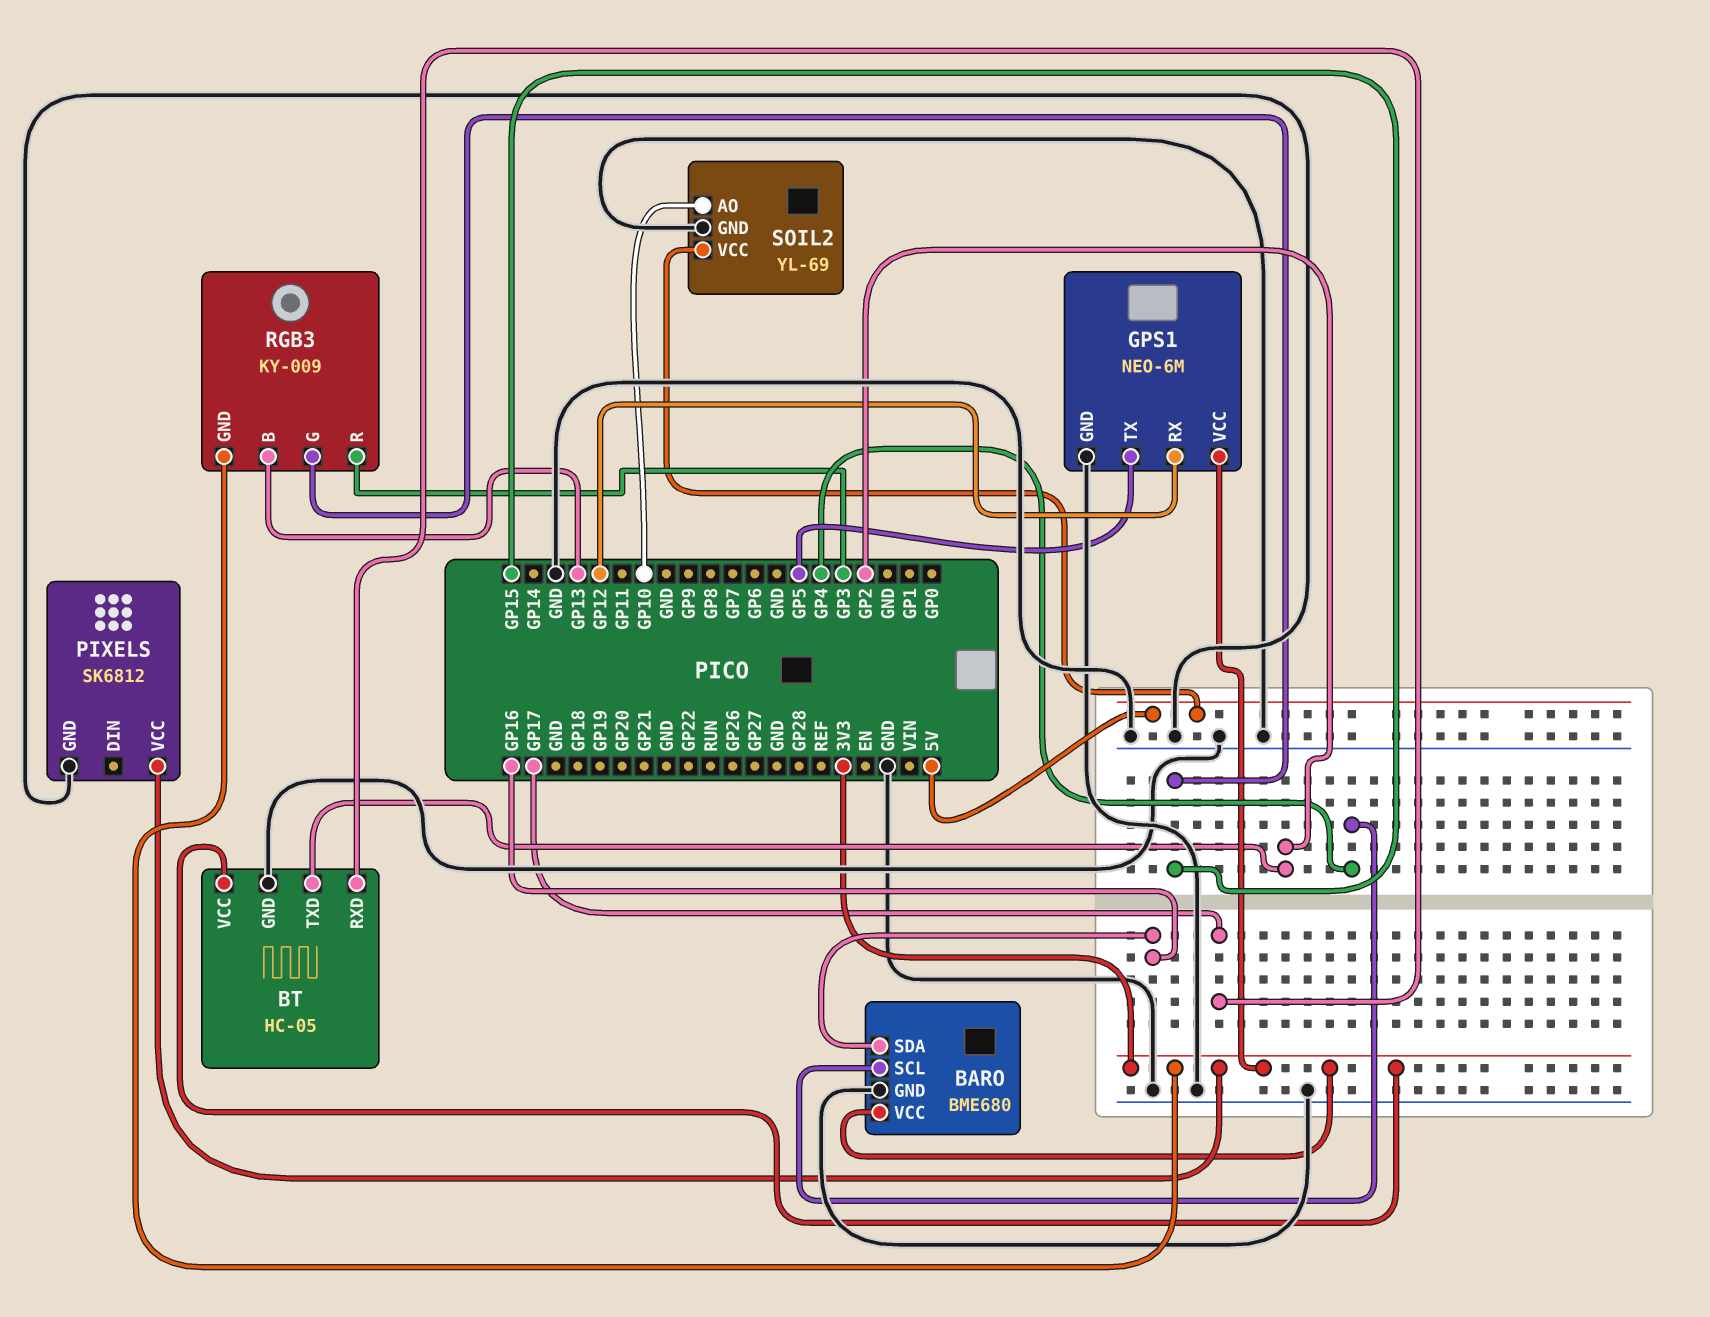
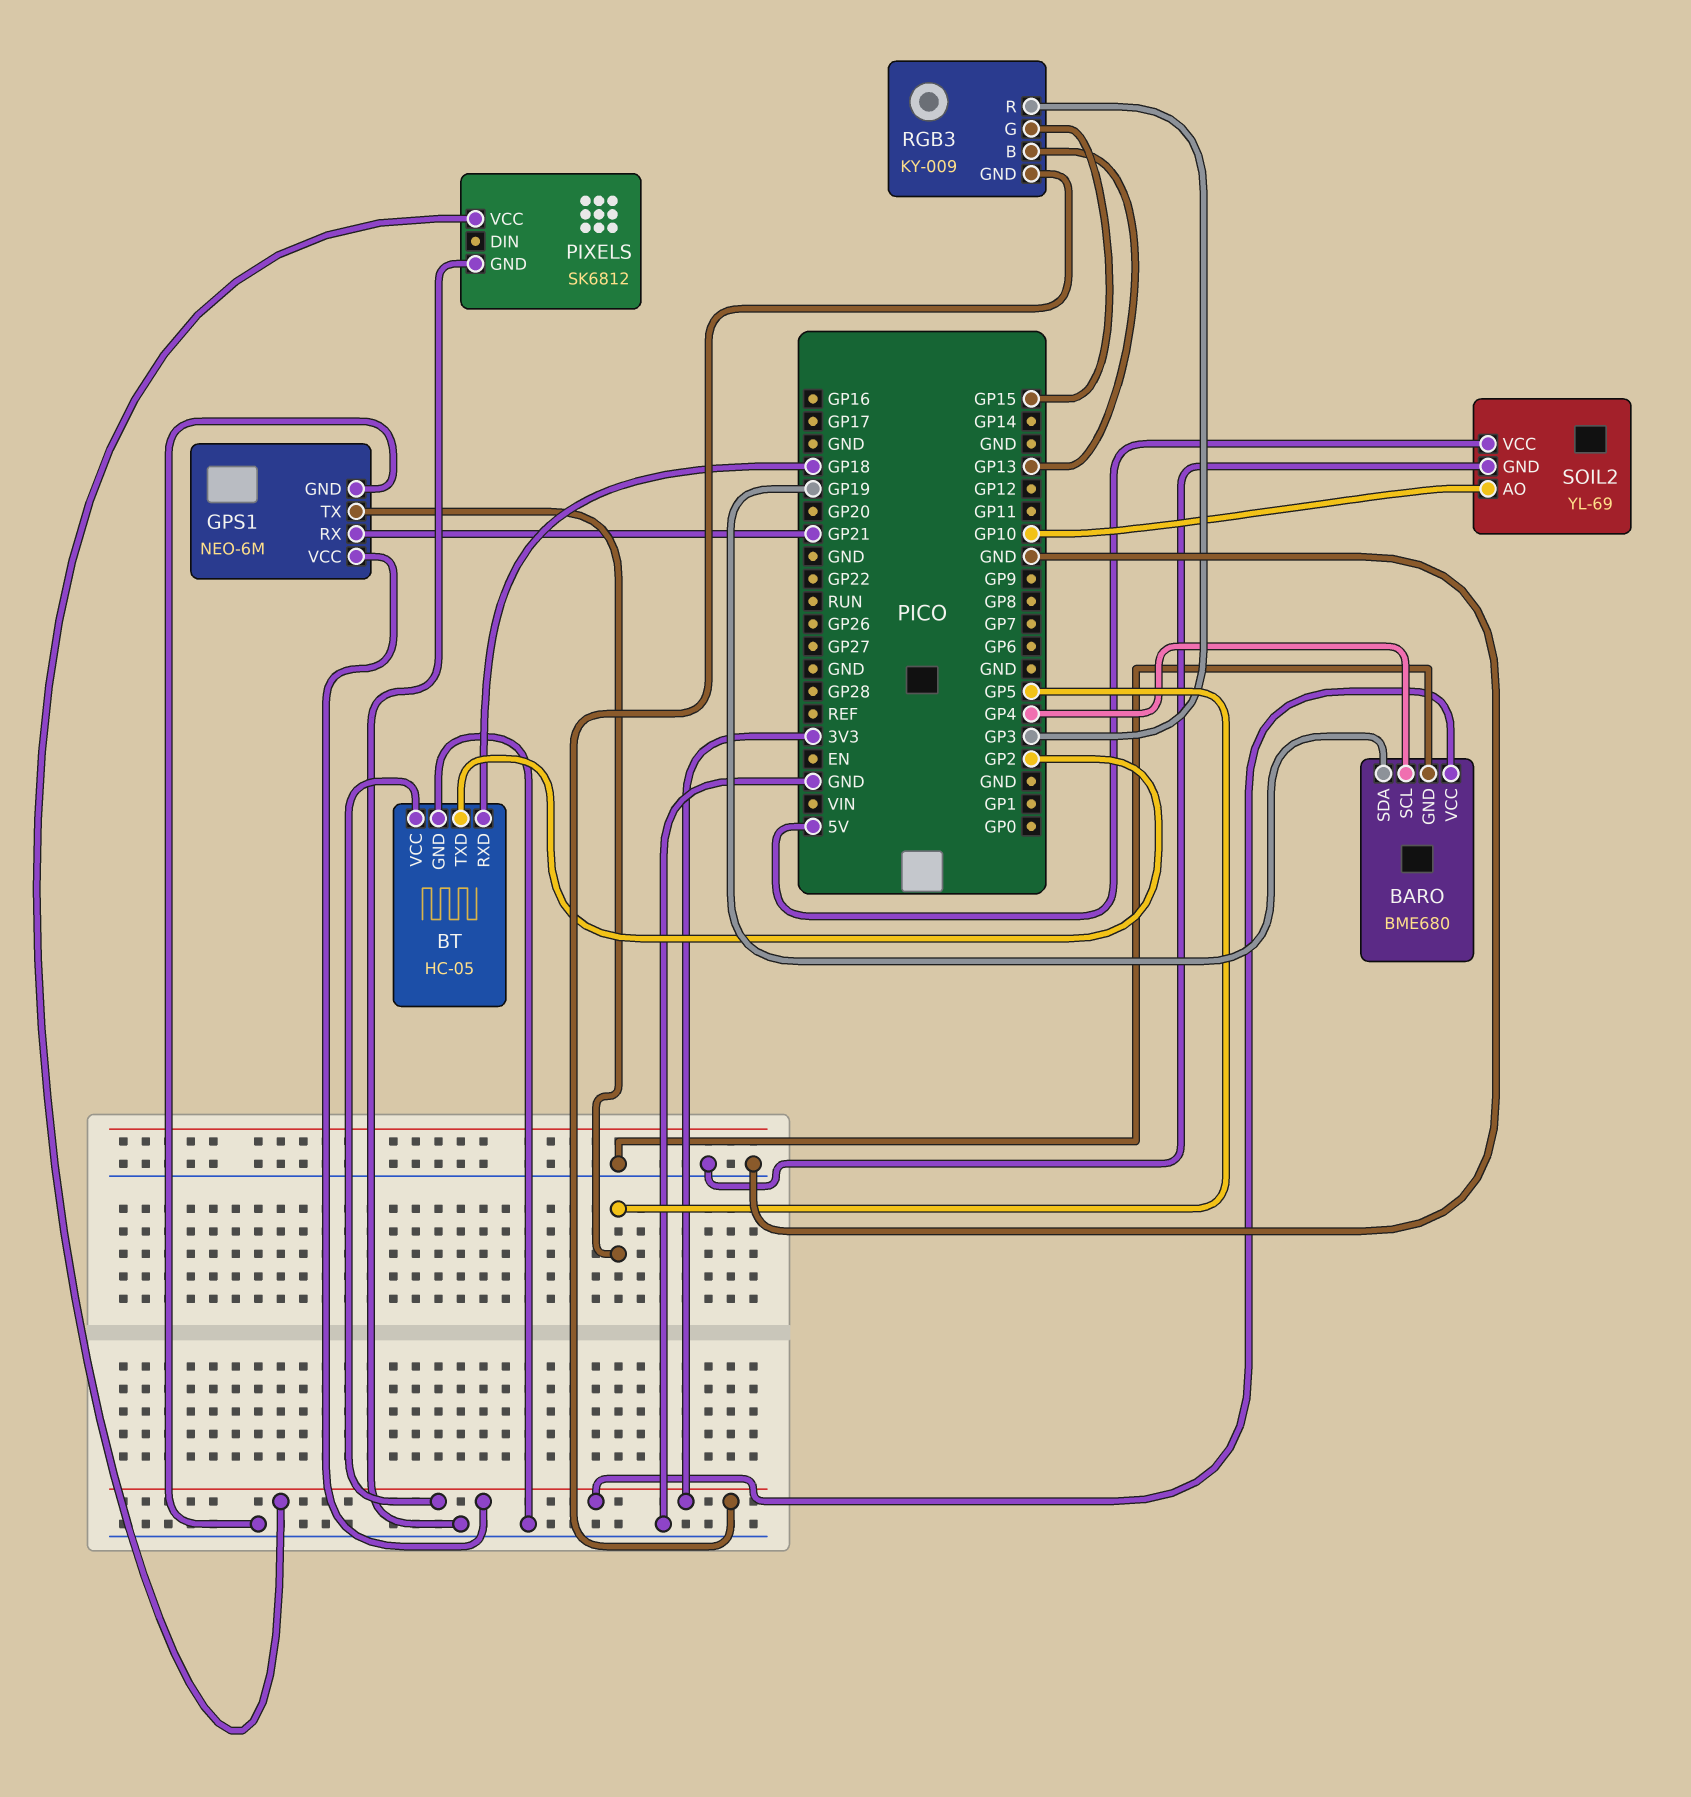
BARO pin SDA: GP16 -> GP19
BT pin RXD: GP17 -> GP18
GPS1 pin RX: GP12 -> GP21

